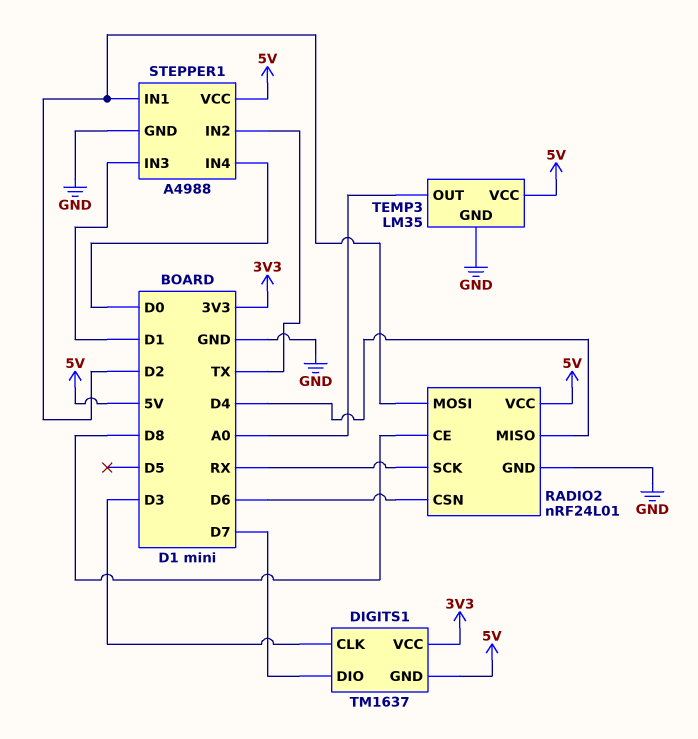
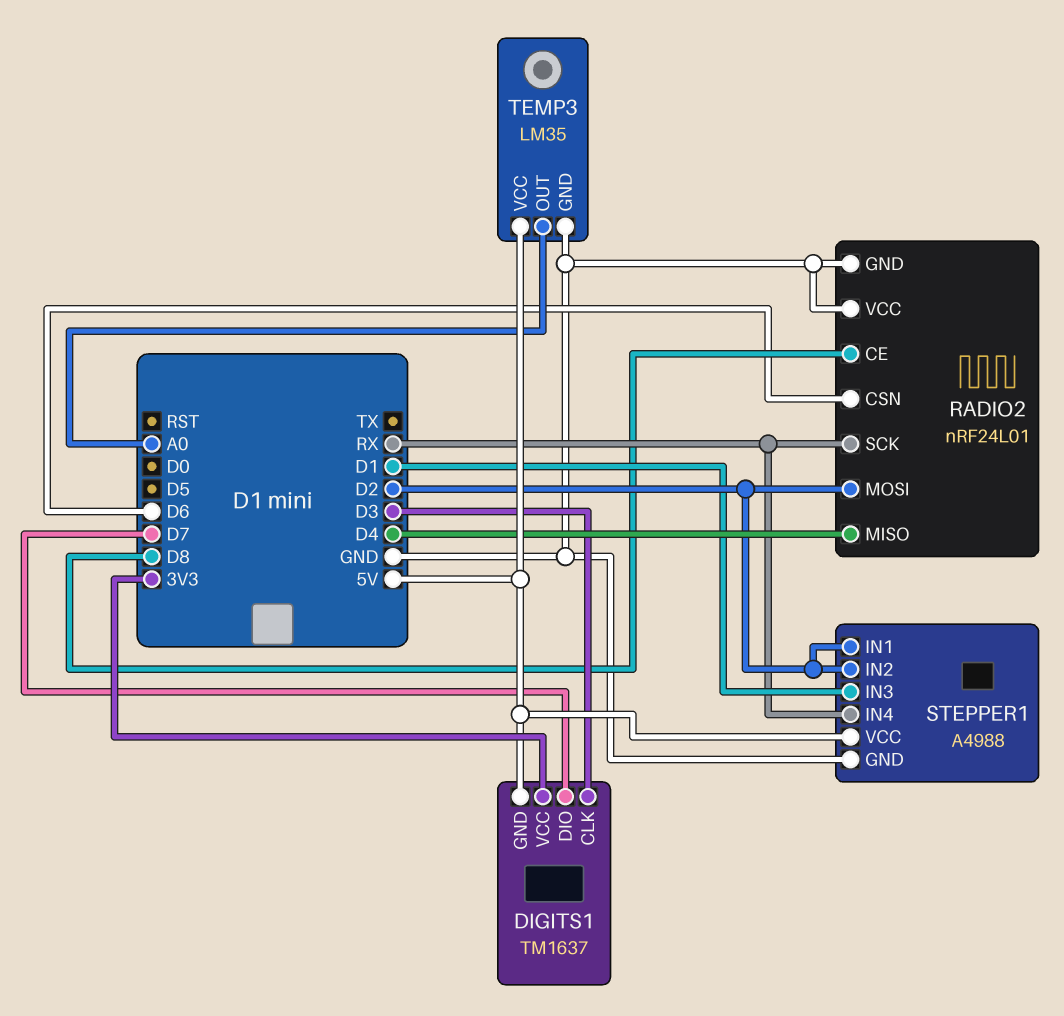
RADIO2 pin VCC: 5V -> GND
STEPPER1 pin IN2: TX -> D2
STEPPER1 pin IN4: D0 -> RX

